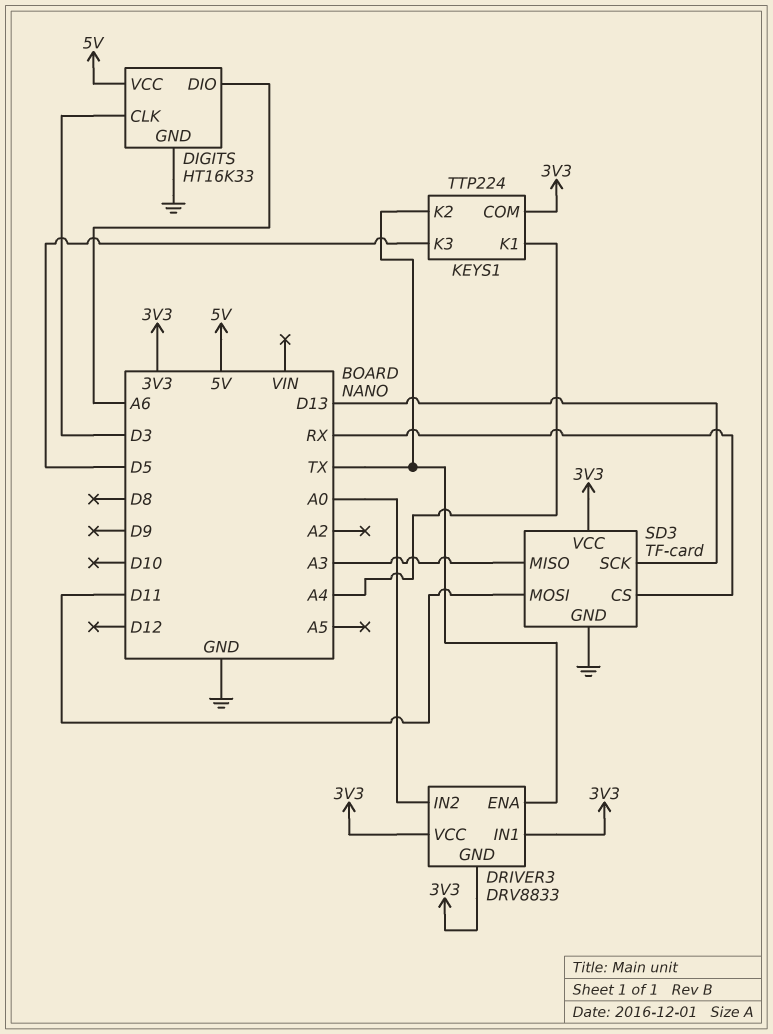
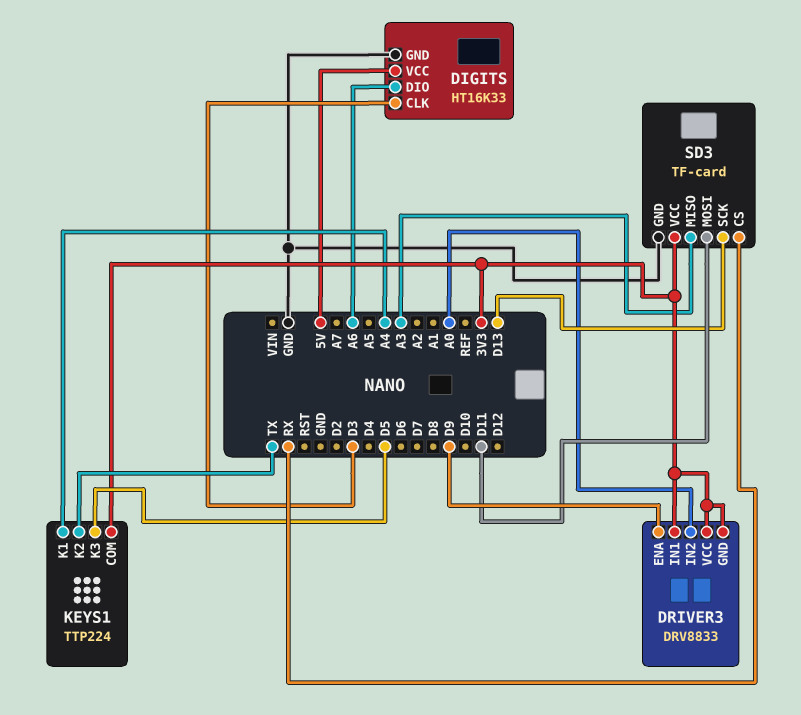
DRIVER3 pin ENA: TX -> D9

